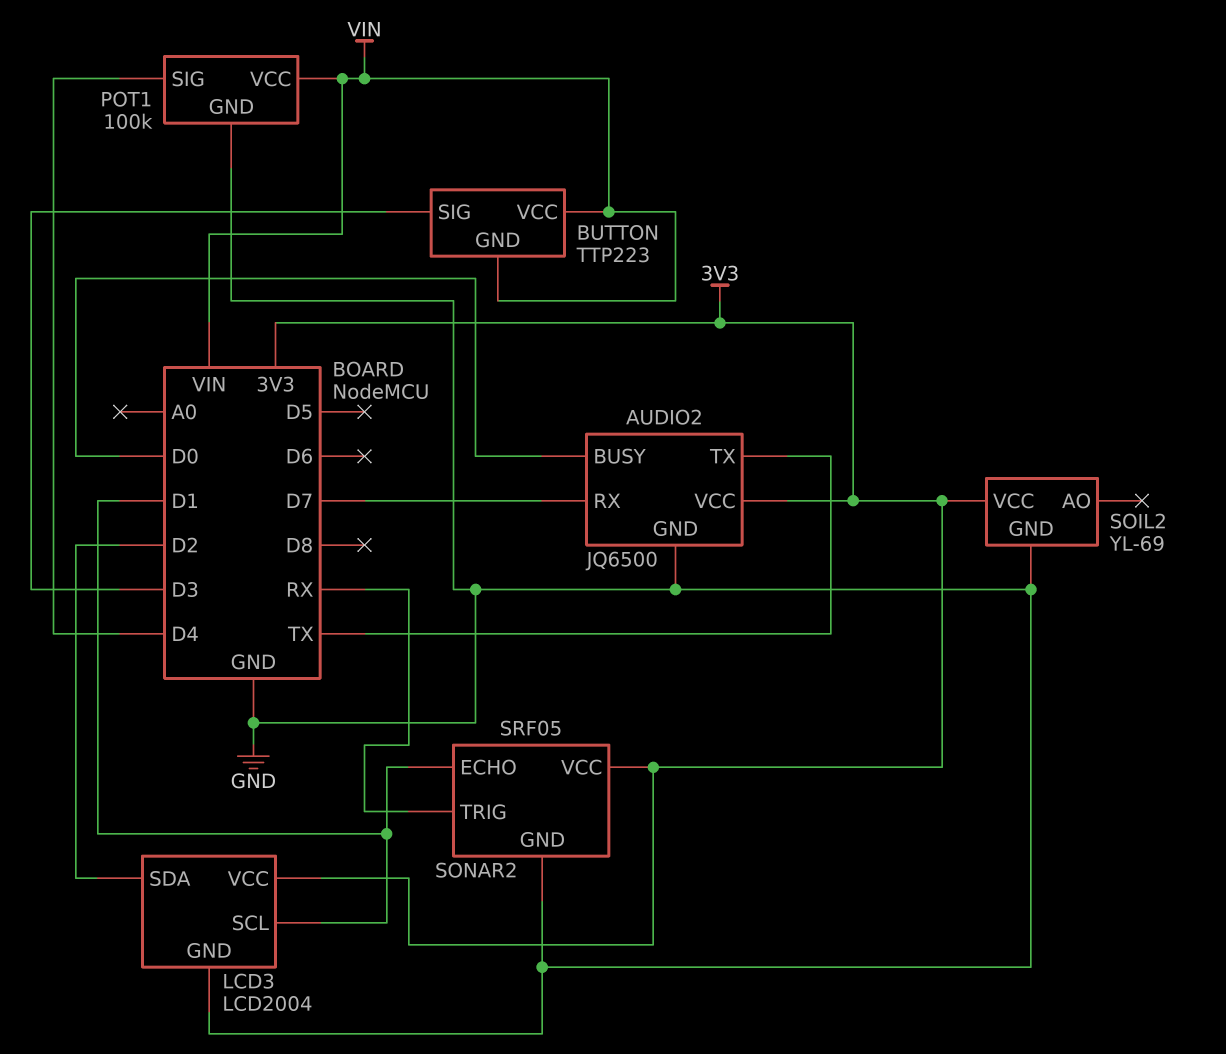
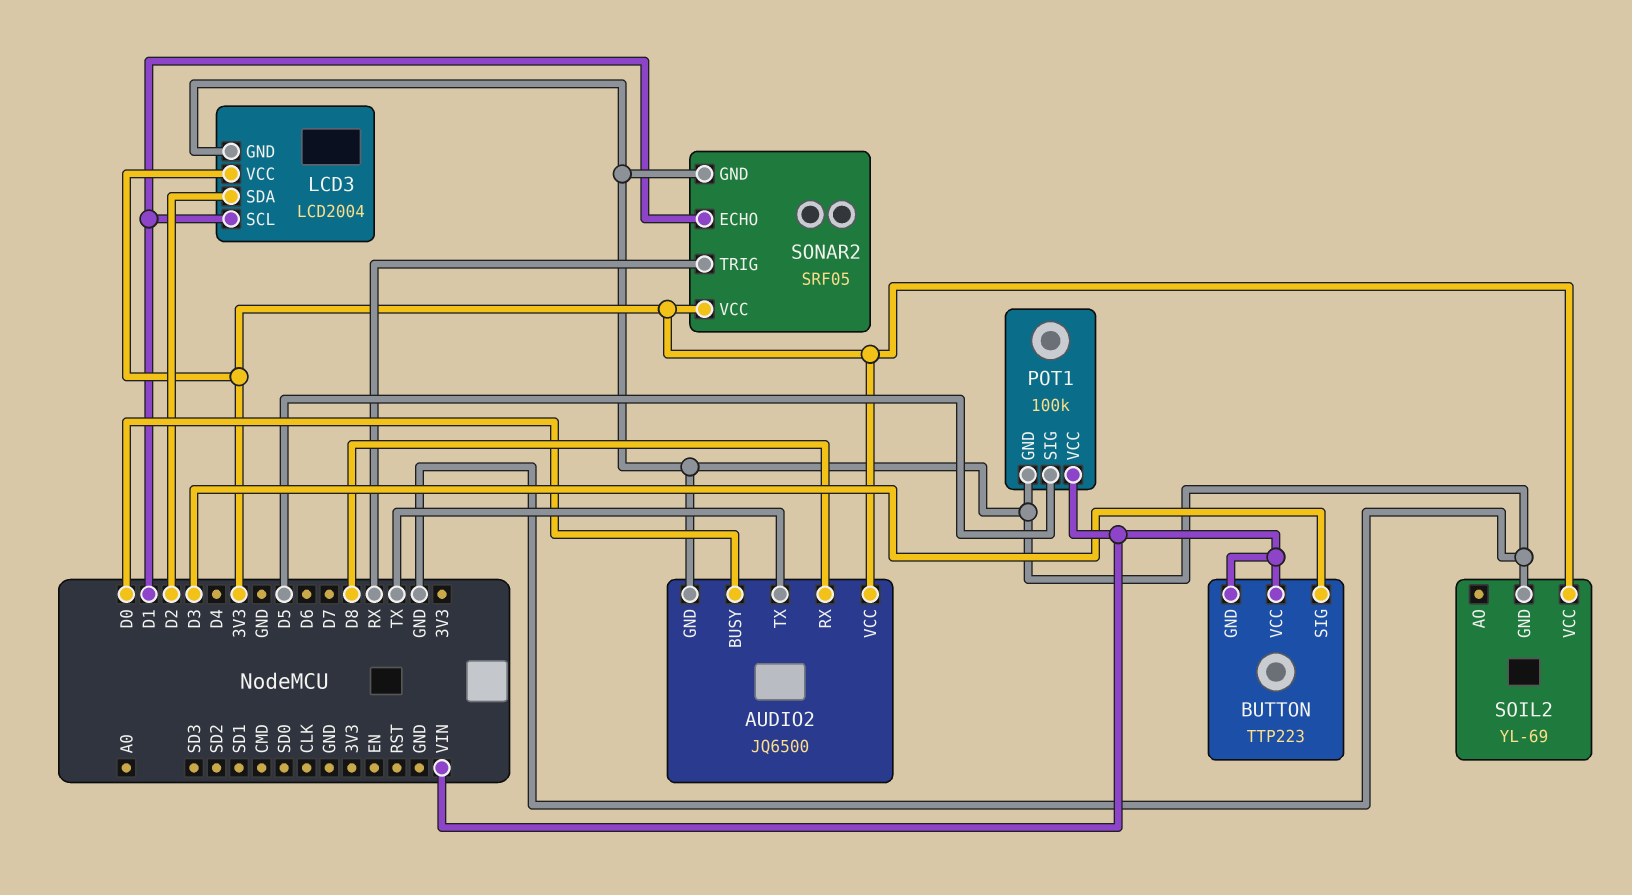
AUDIO2 pin RX: D7 -> D8
POT1 pin SIG: D4 -> D5

